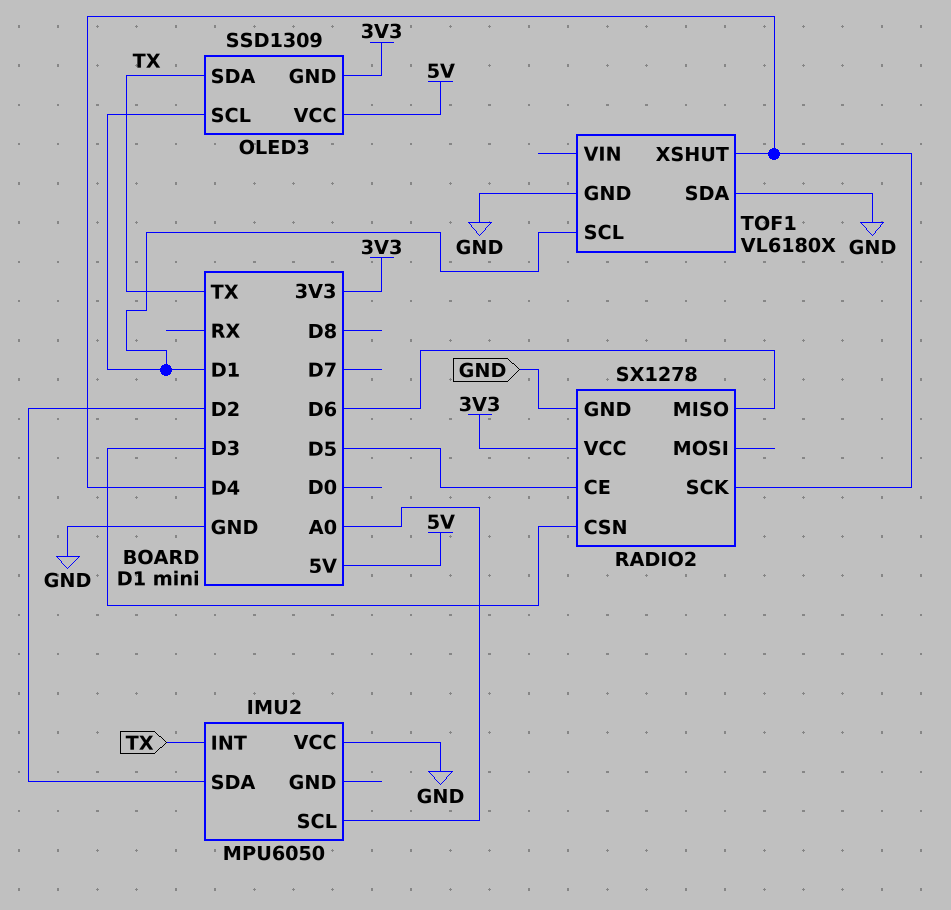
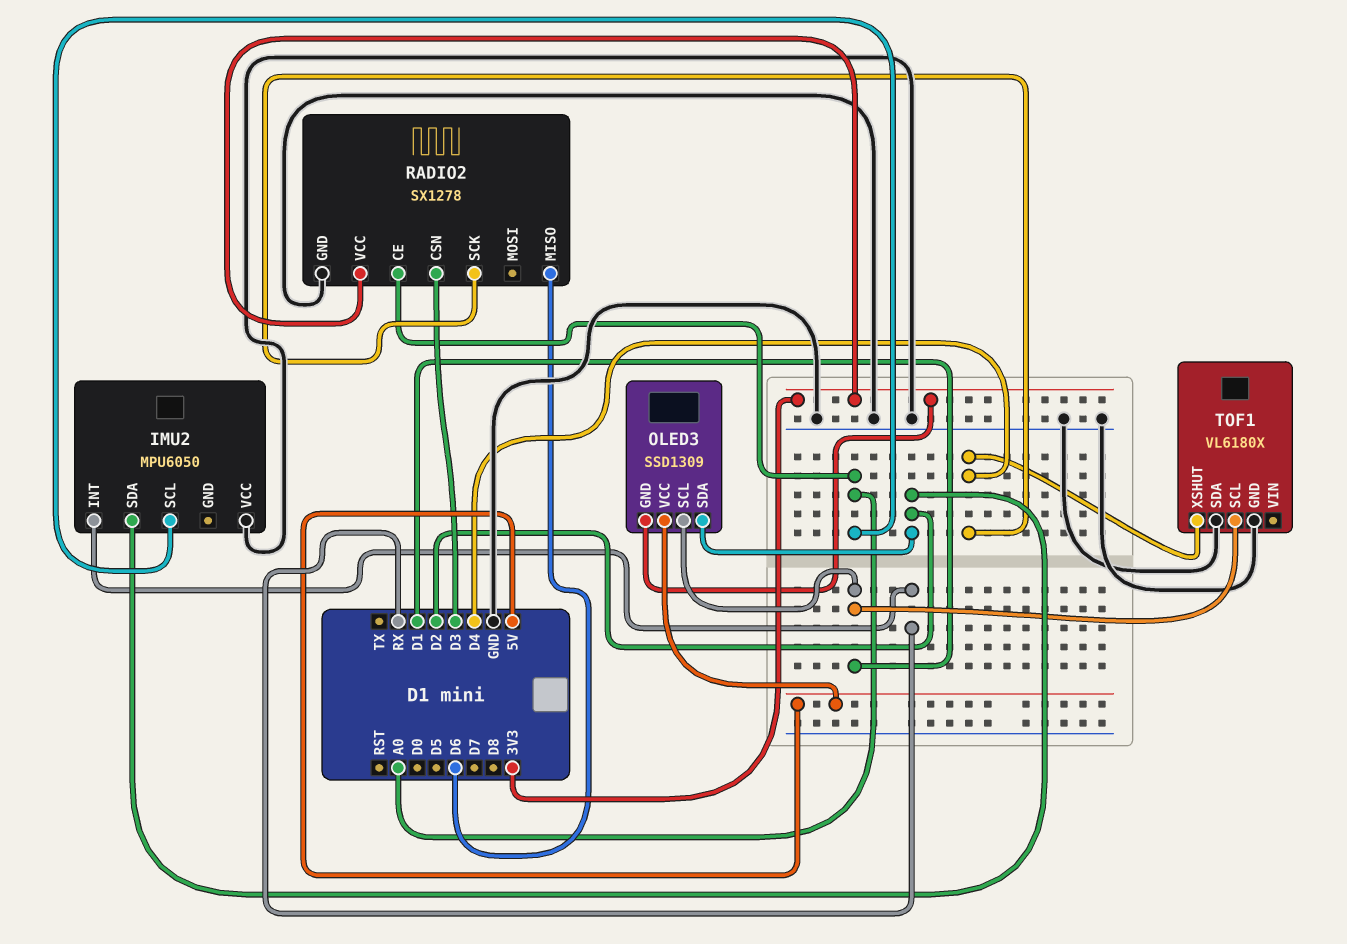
IMU2 pin INT: TX -> RX
OLED3 pin SDA: TX -> D2
RADIO2 pin CE: D5 -> A0

